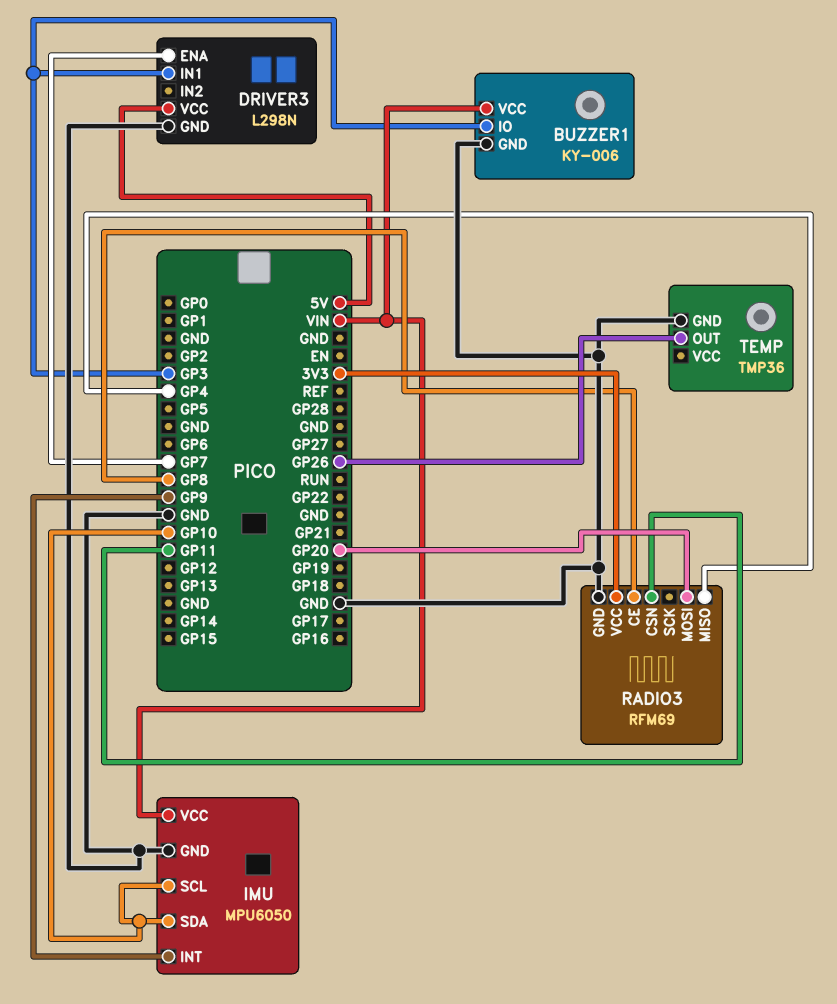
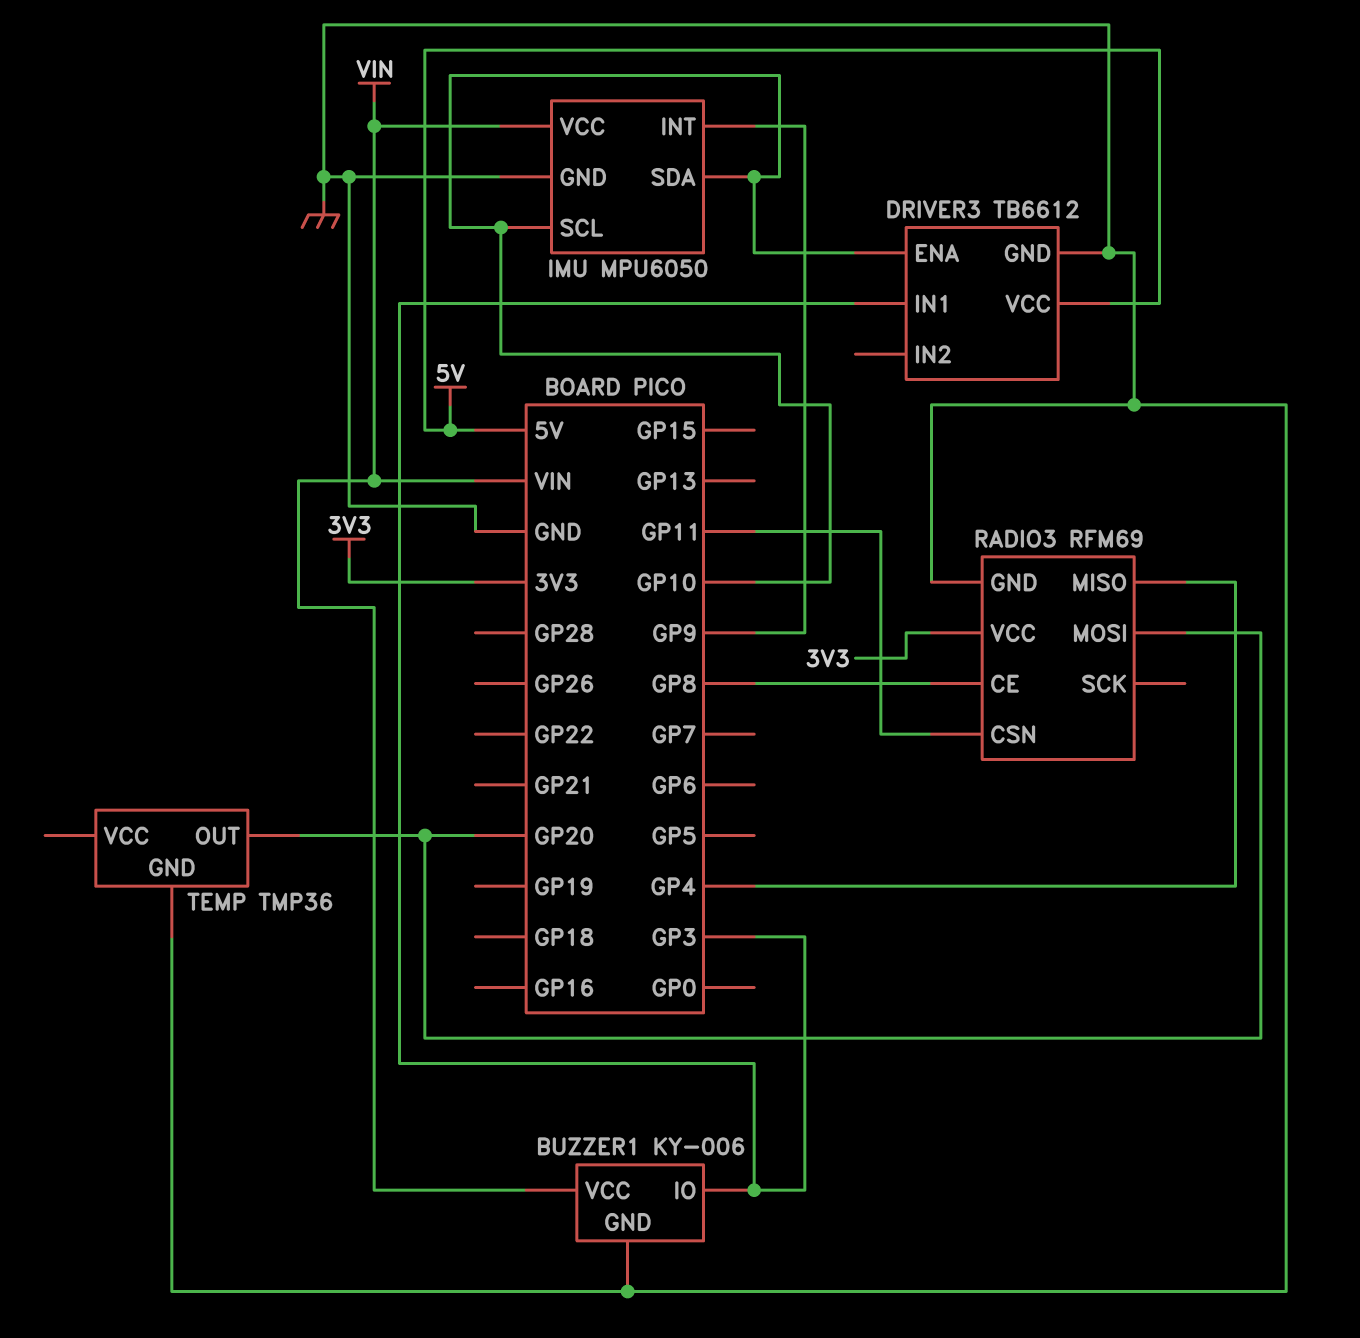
DRIVER3: L298N -> TB6612
DRIVER3 pin ENA: GP7 -> GP10
TEMP pin OUT: GP26 -> GP20

